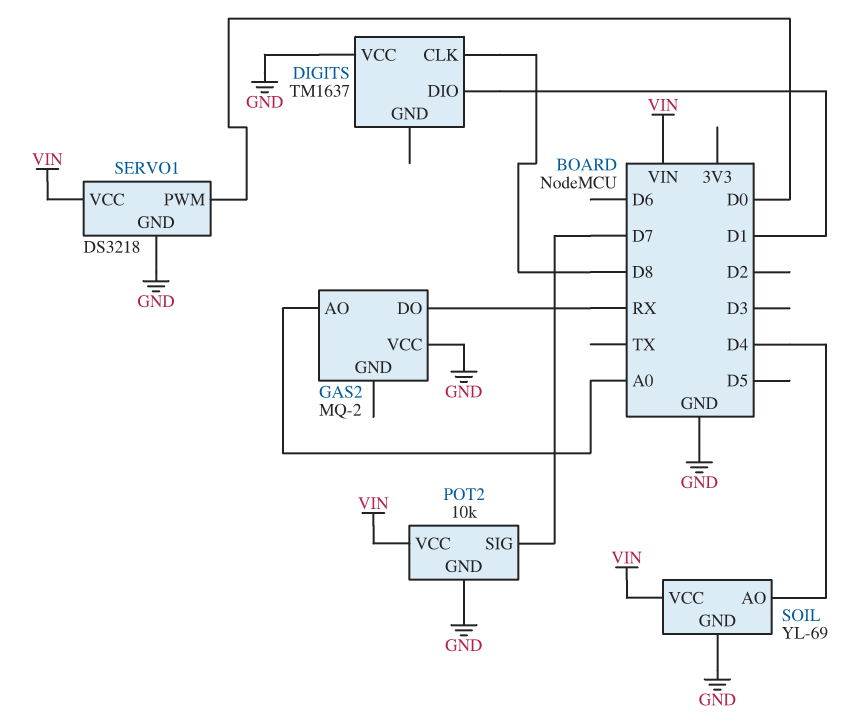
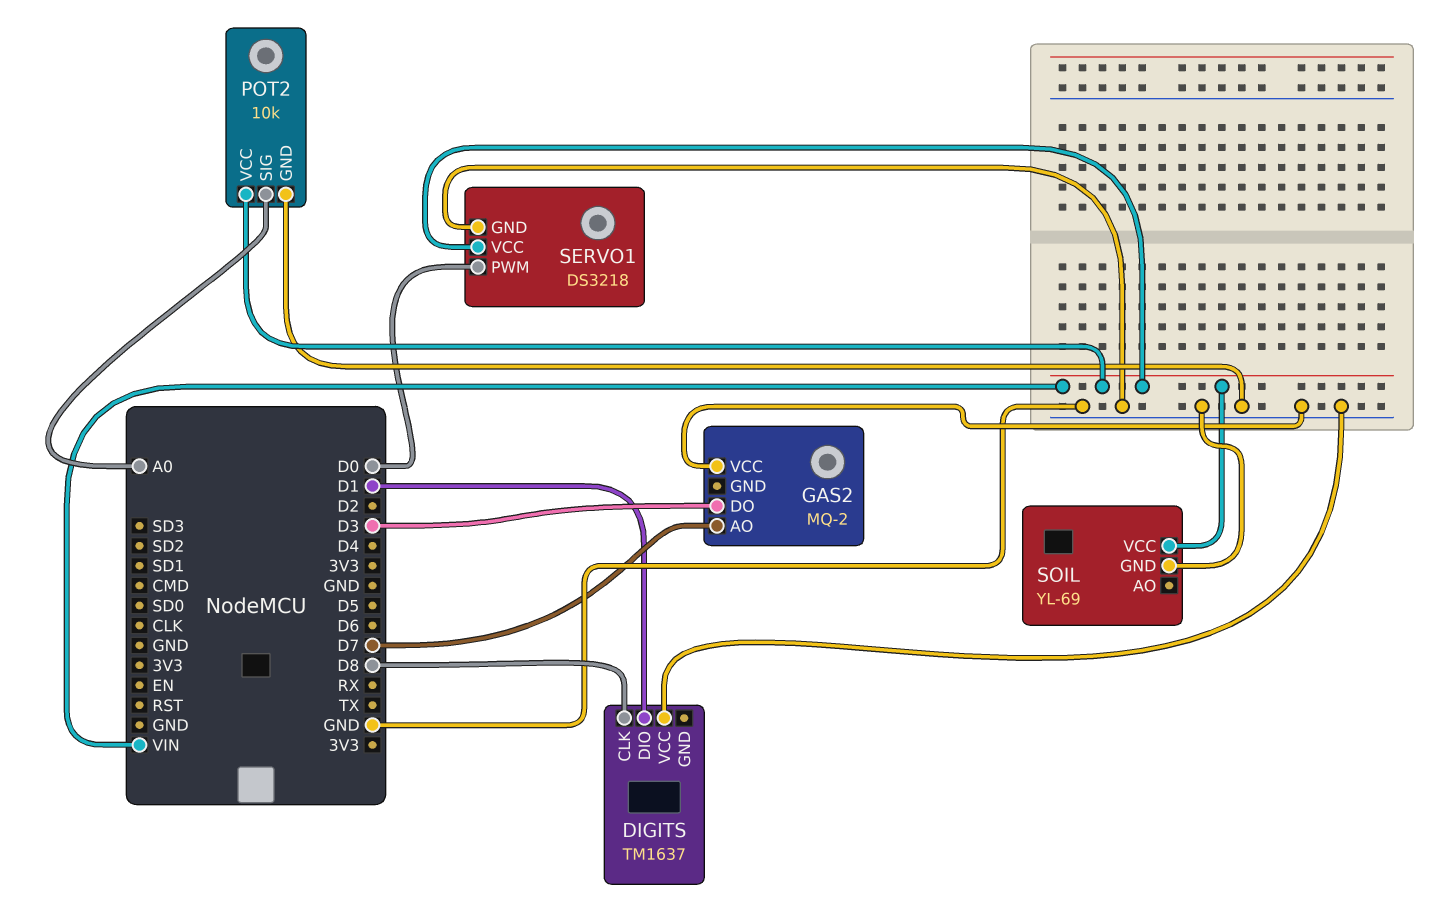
GAS2 pin AO: A0 -> D7
GAS2 pin DO: RX -> D3
POT2 pin SIG: D7 -> A0
SOIL pin AO: D4 -> none

